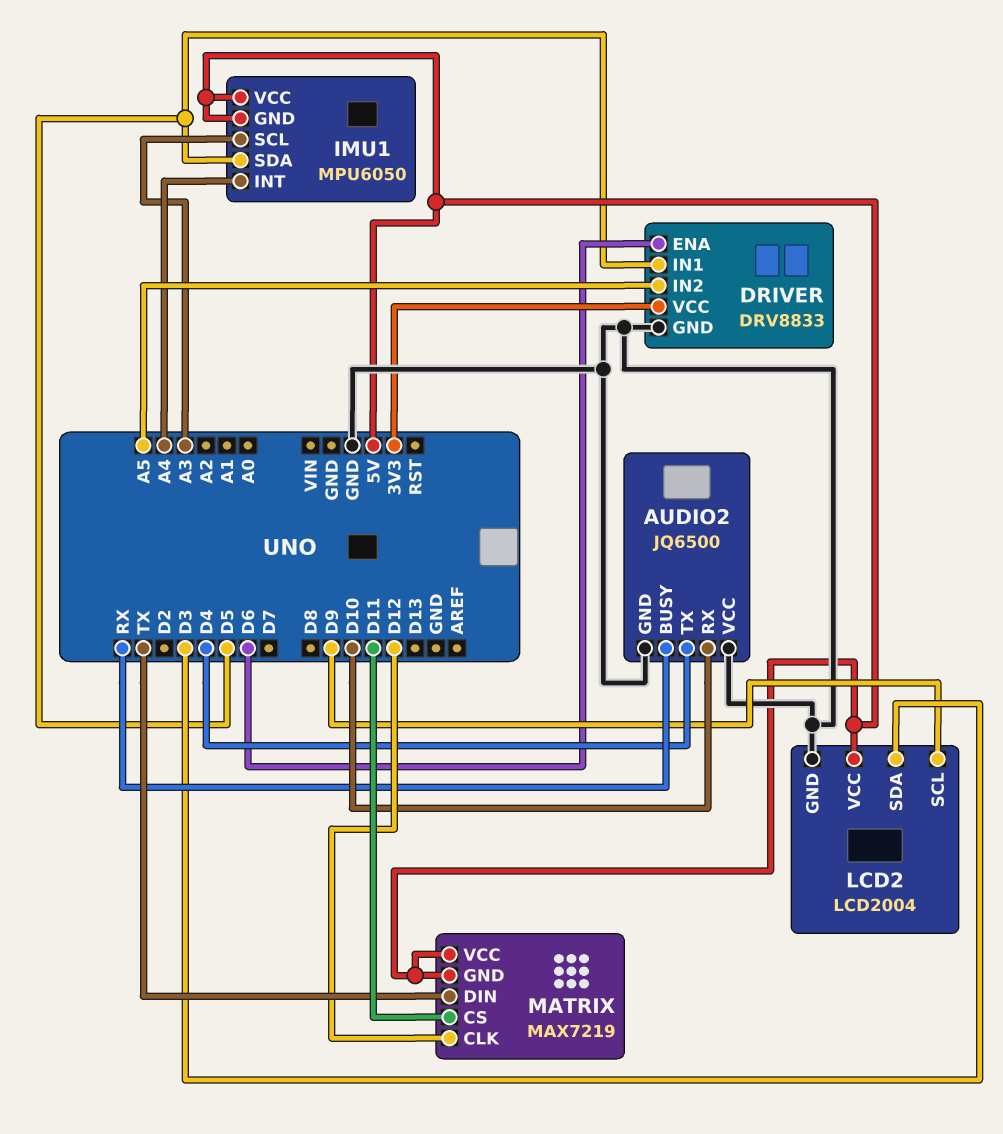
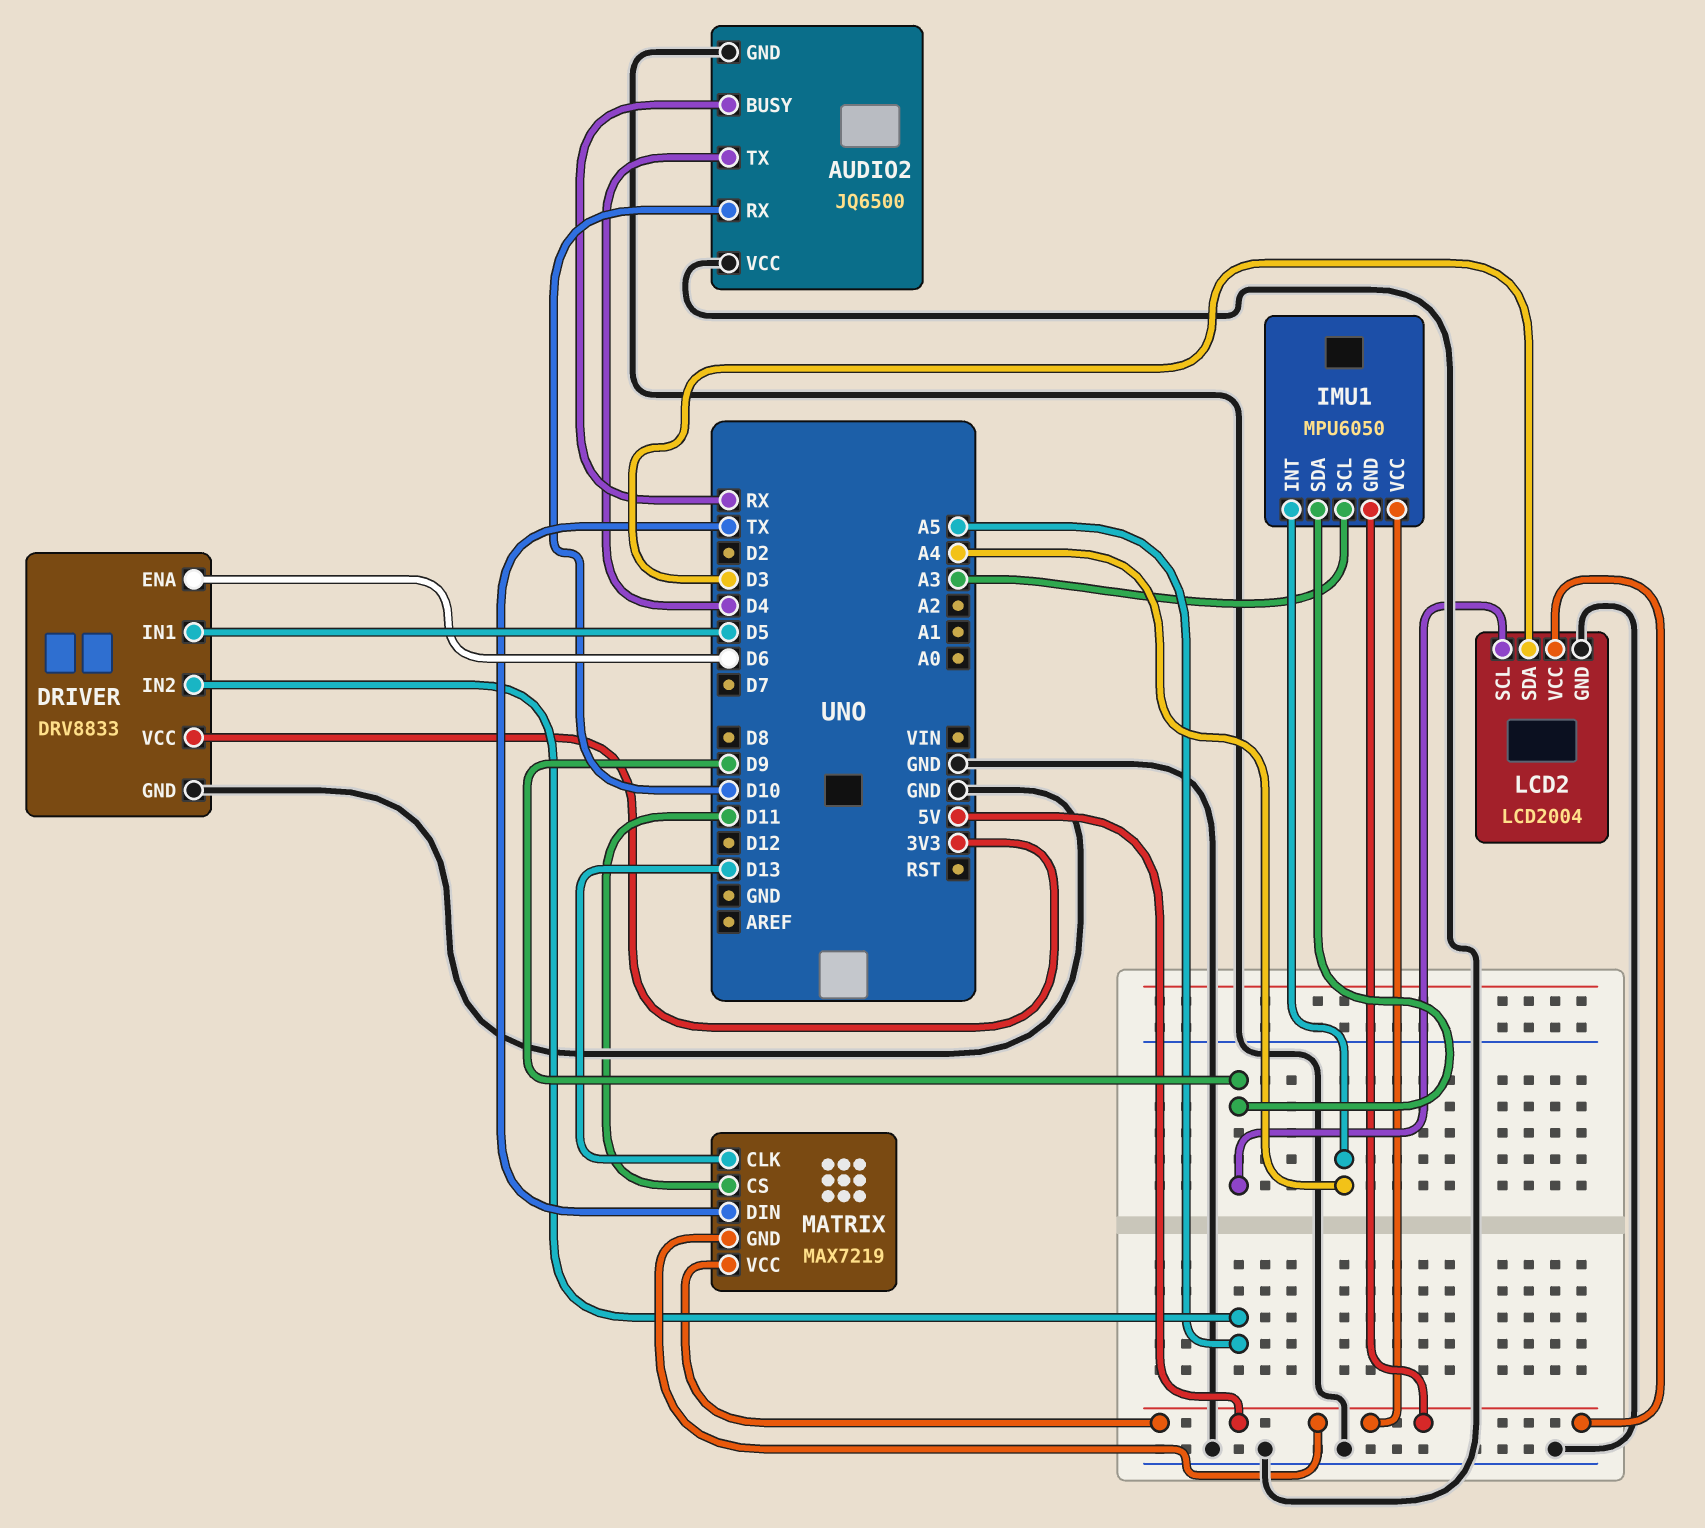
IMU1 pin SDA: D5 -> D9
MATRIX pin CLK: D12 -> D13

